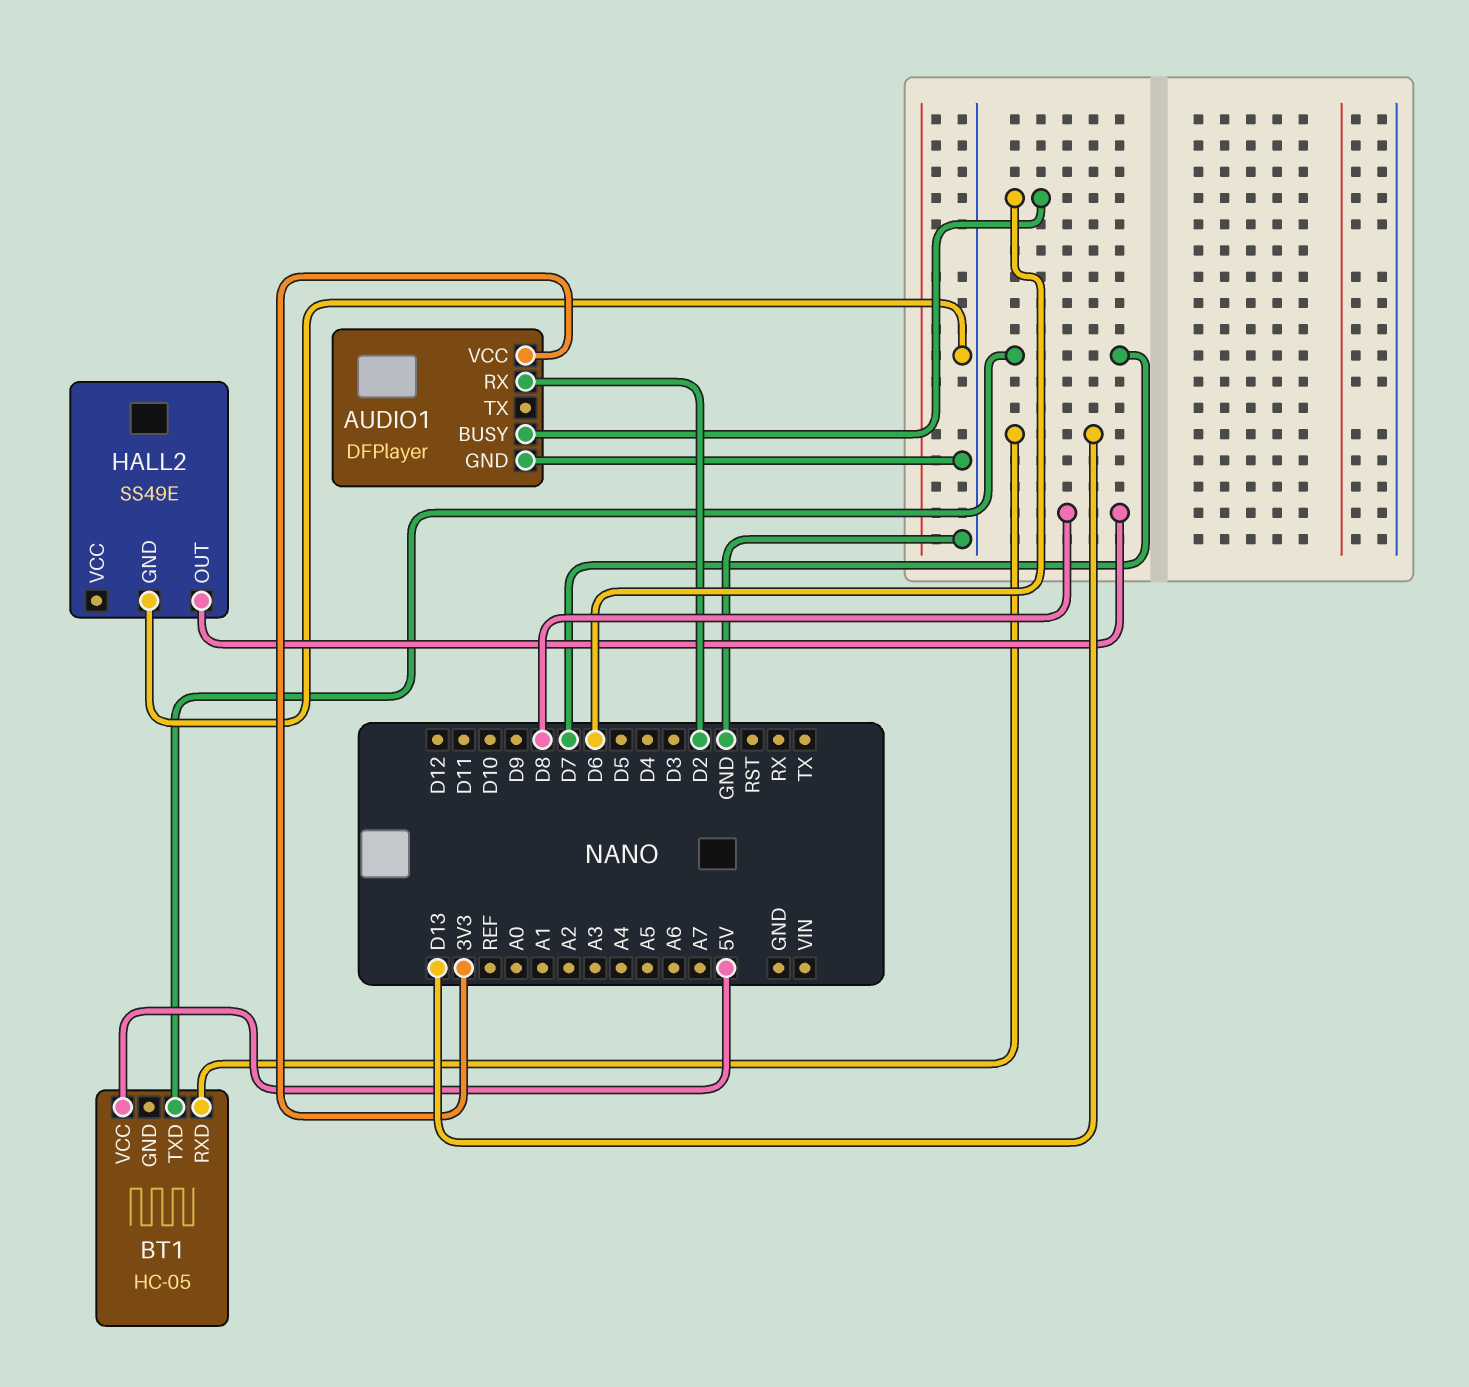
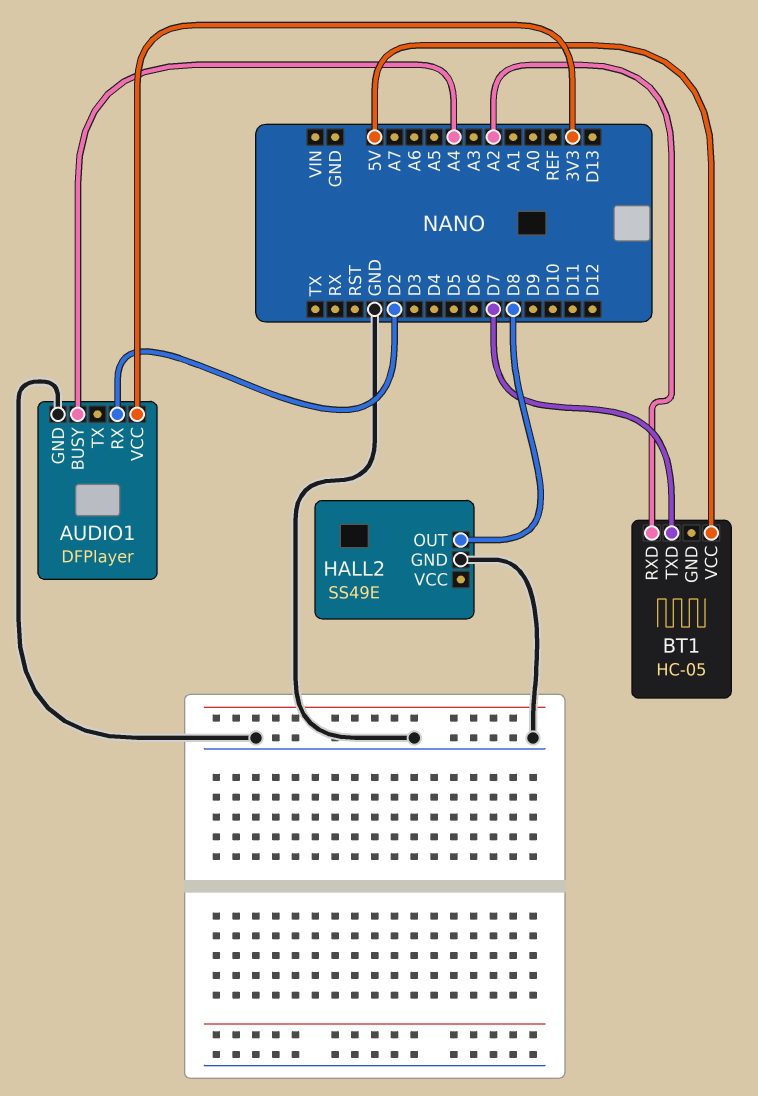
AUDIO1 pin BUSY: D6 -> A4
BT1 pin RXD: D13 -> A2

